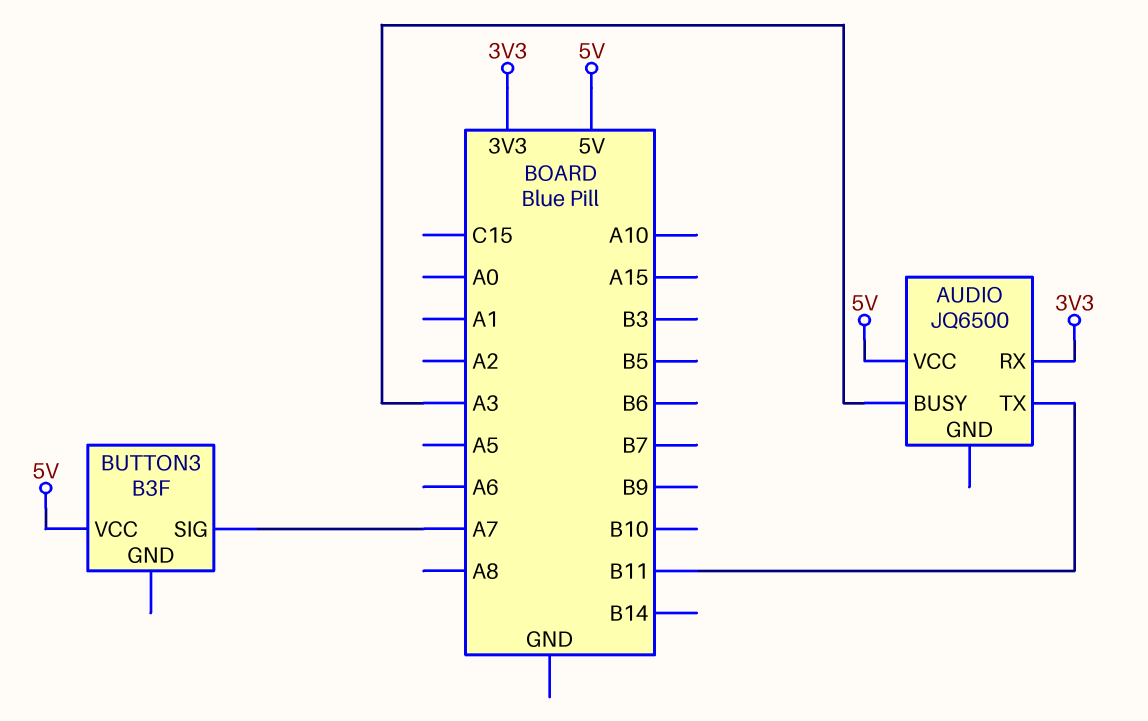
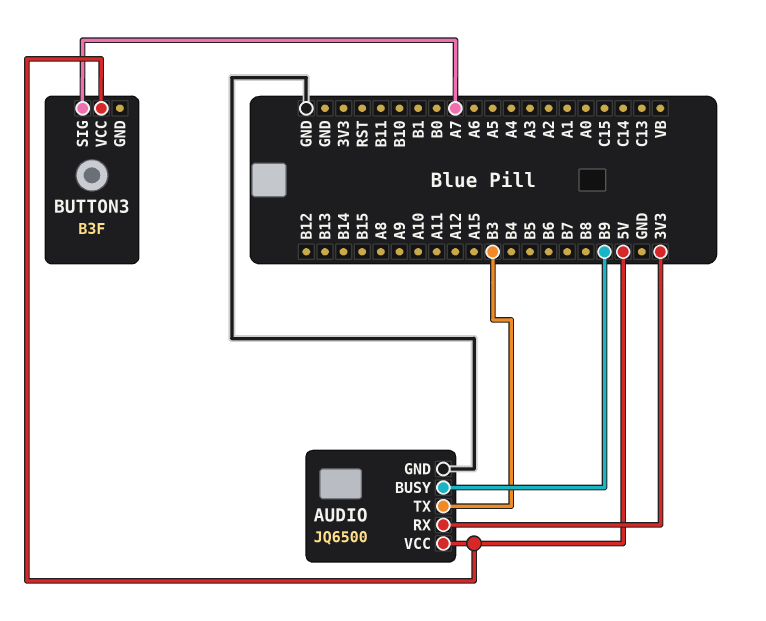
AUDIO pin BUSY: A3 -> B9
AUDIO pin GND: none -> GND
AUDIO pin TX: B11 -> B3

